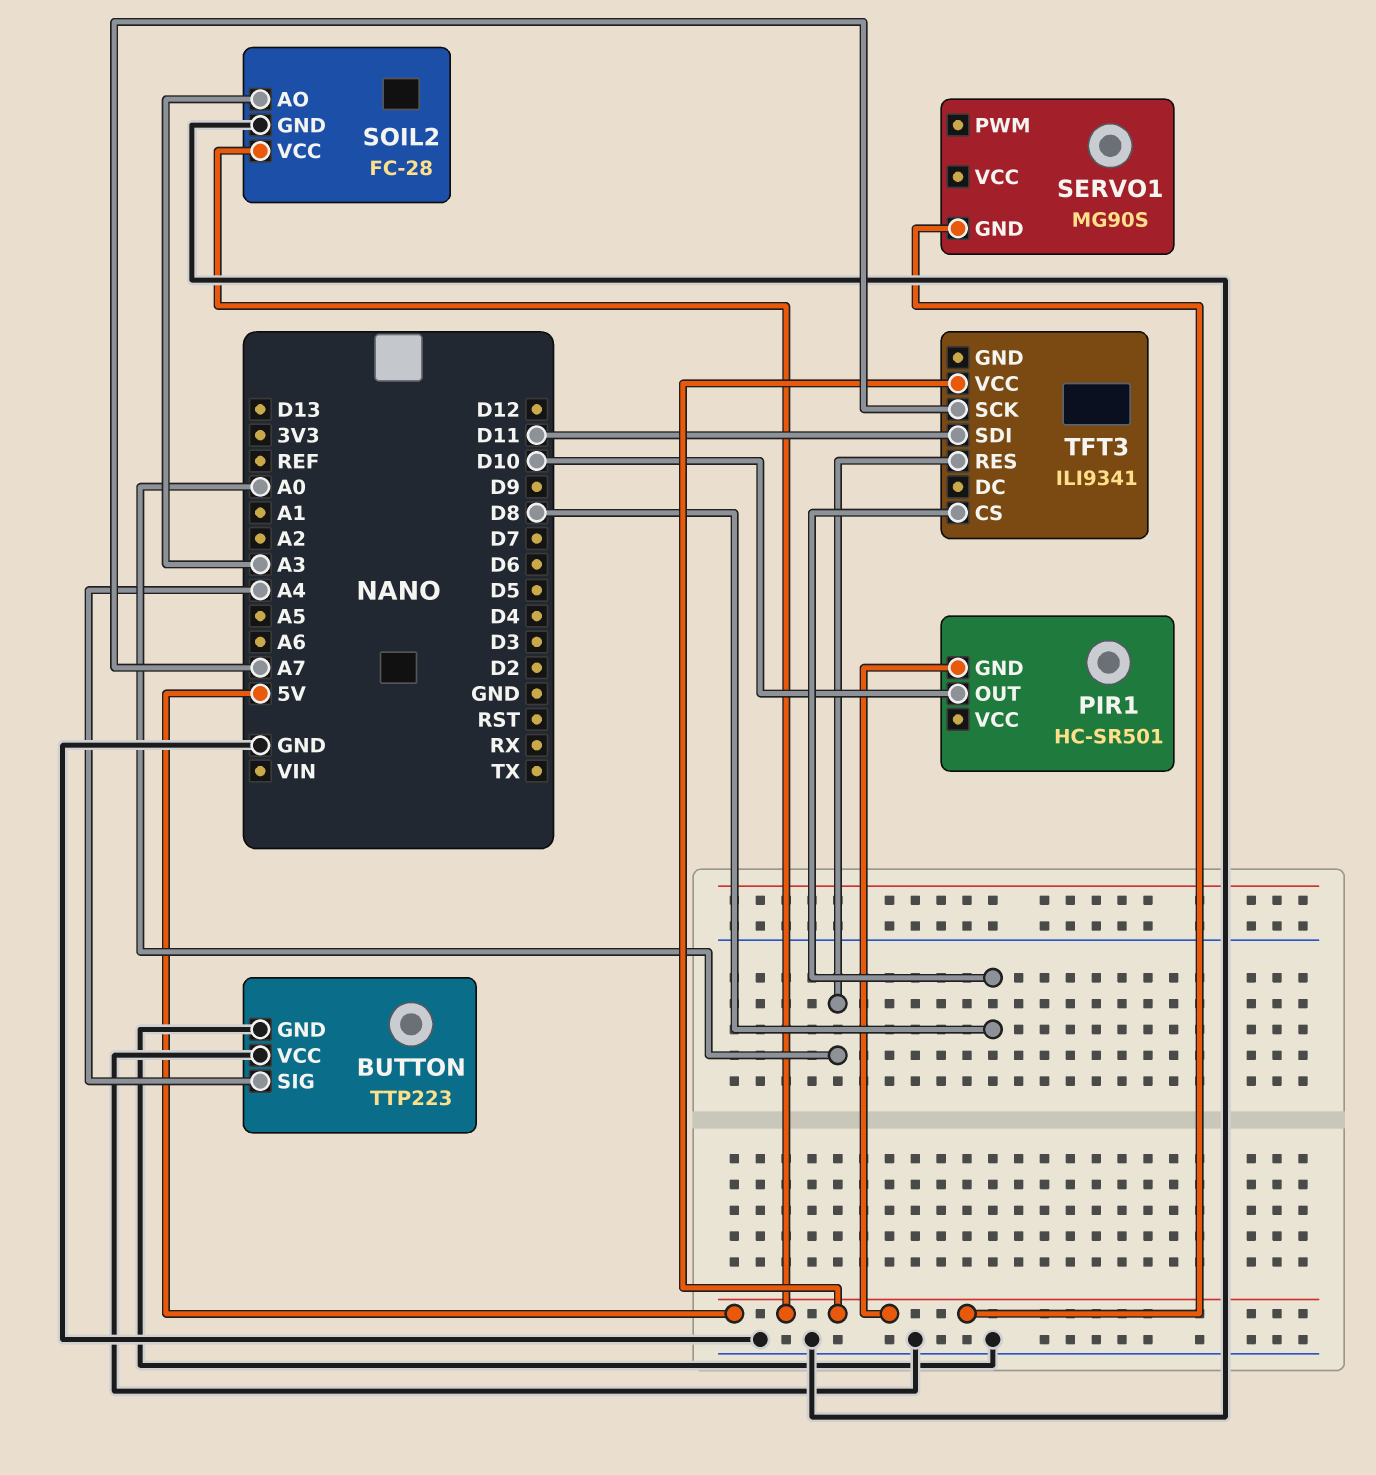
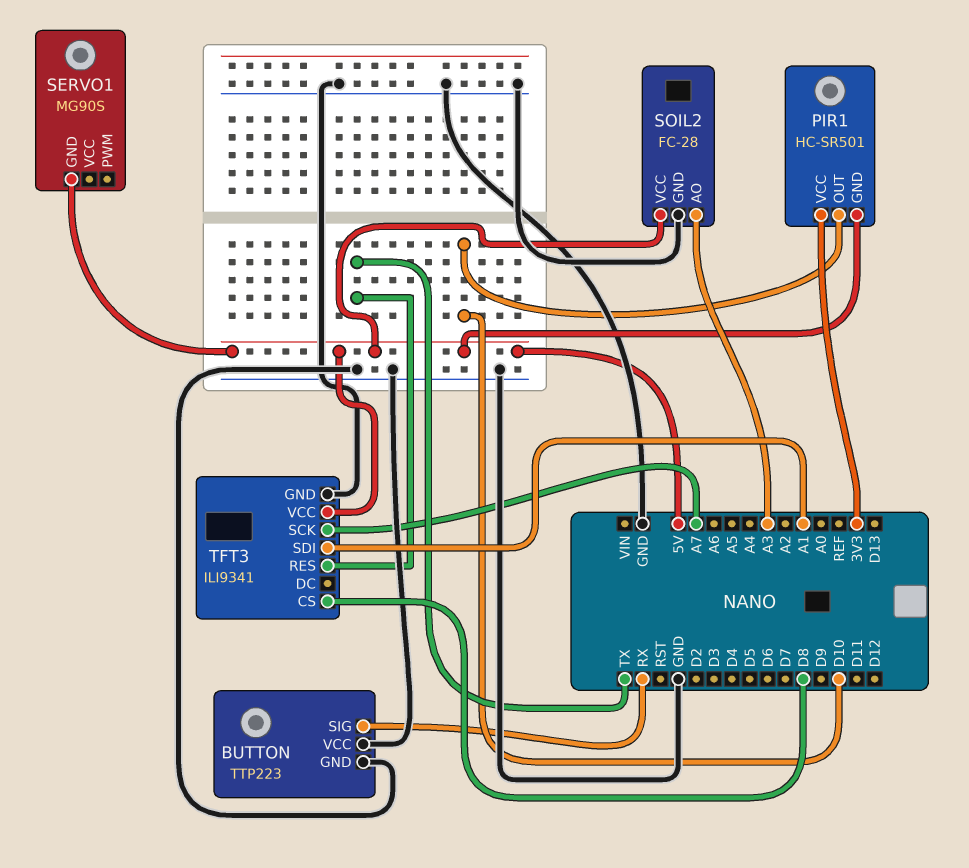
BUTTON pin SIG: A4 -> RX
PIR1 pin VCC: none -> 3V3
TFT3 pin GND: none -> GND
TFT3 pin RES: A0 -> TX
TFT3 pin SDI: D11 -> A1

